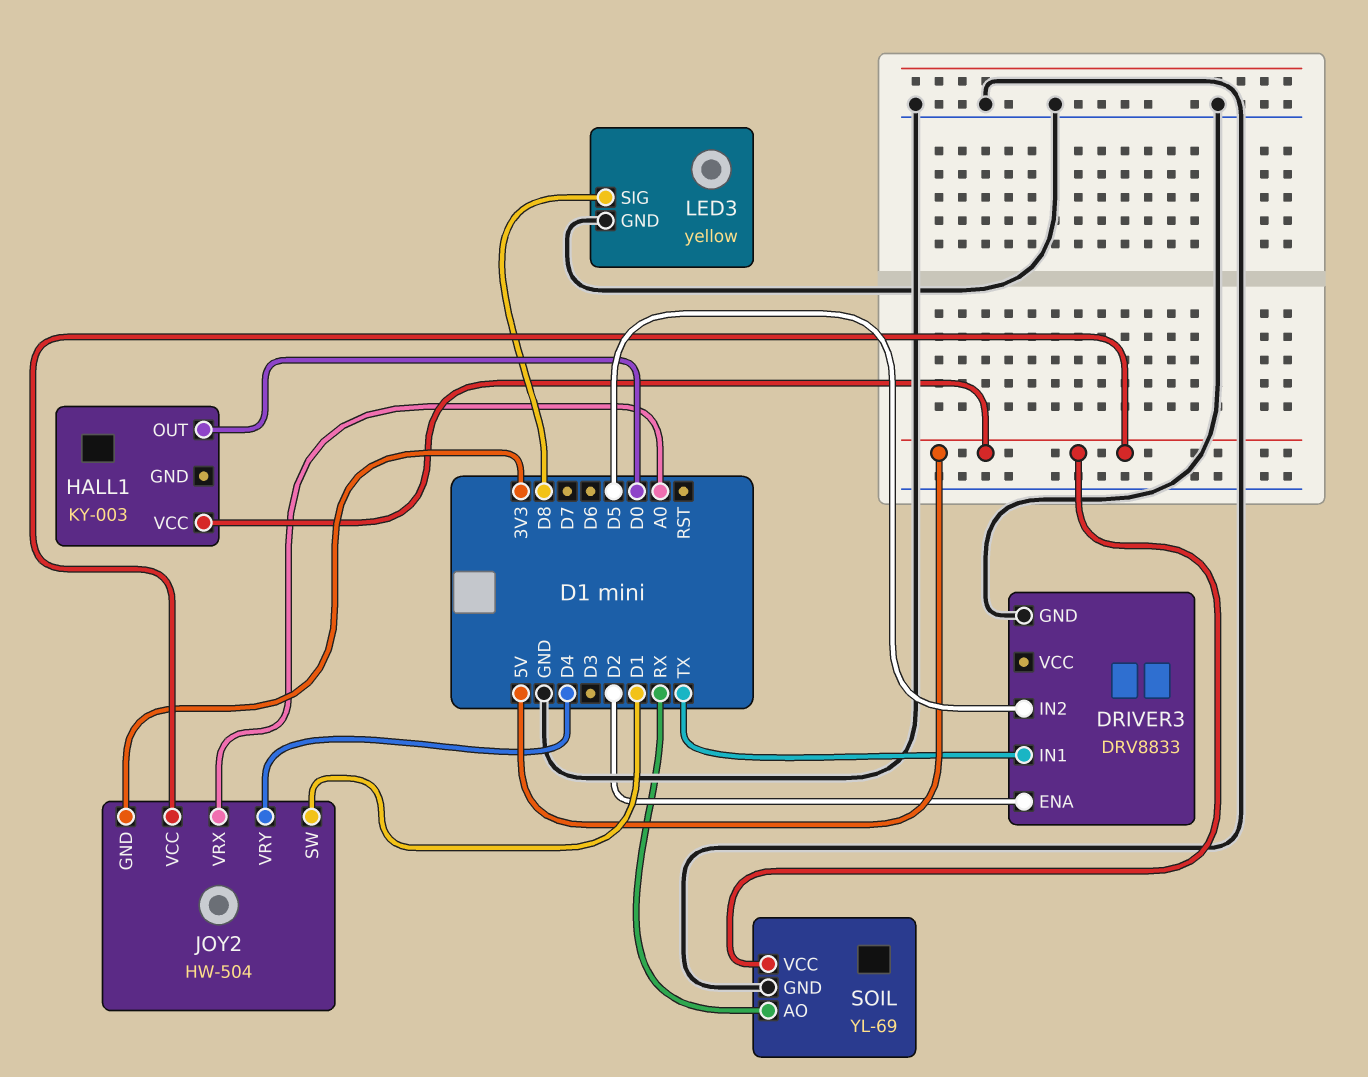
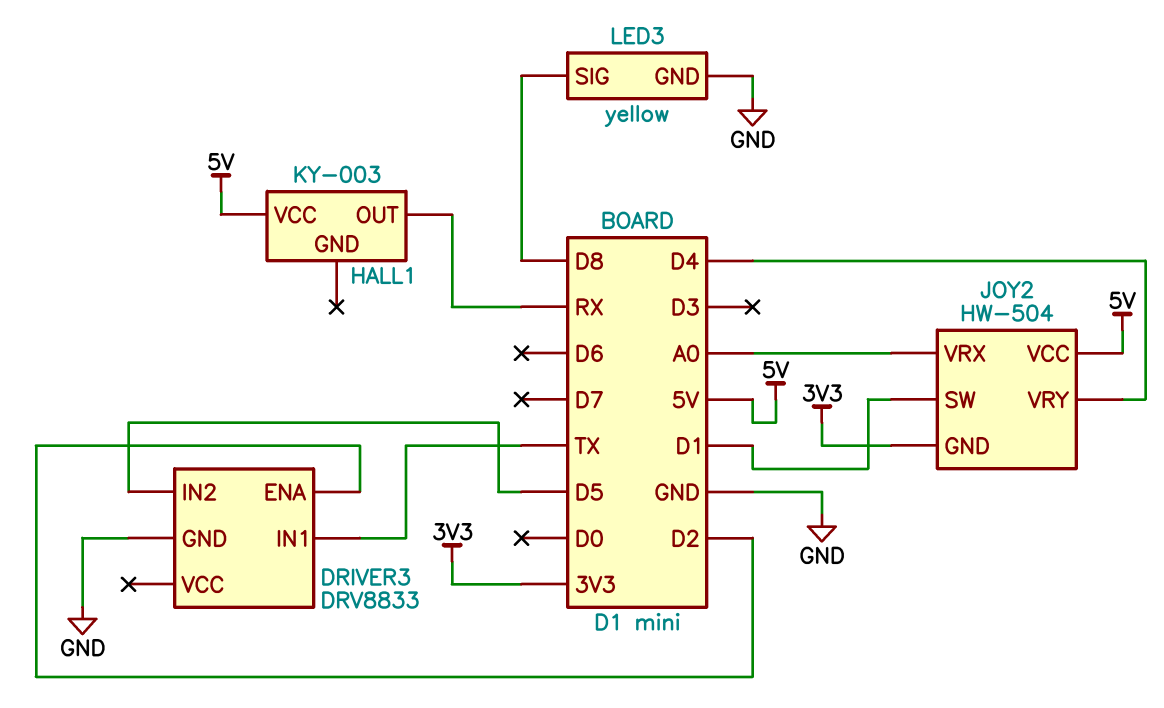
HALL1 pin OUT: D0 -> RX
SOIL: YL-69 -> none
SOIL pin AO: RX -> none
SOIL pin GND: GND -> none
SOIL pin VCC: 5V -> none

